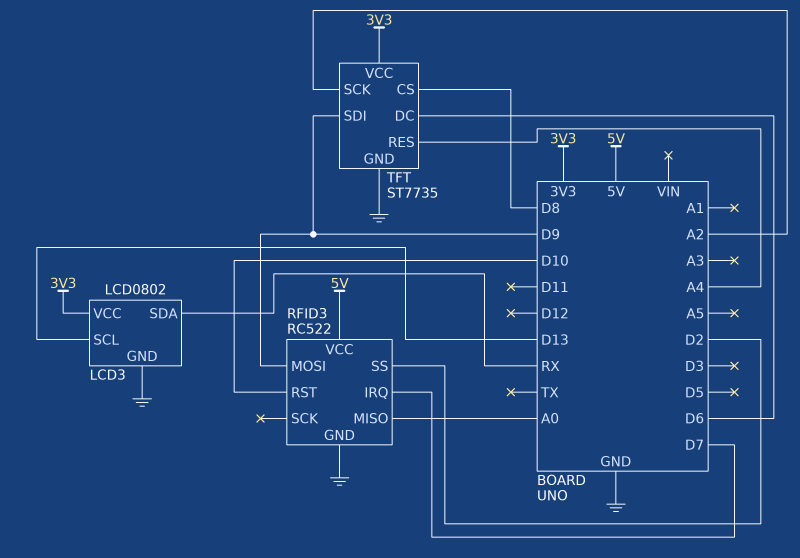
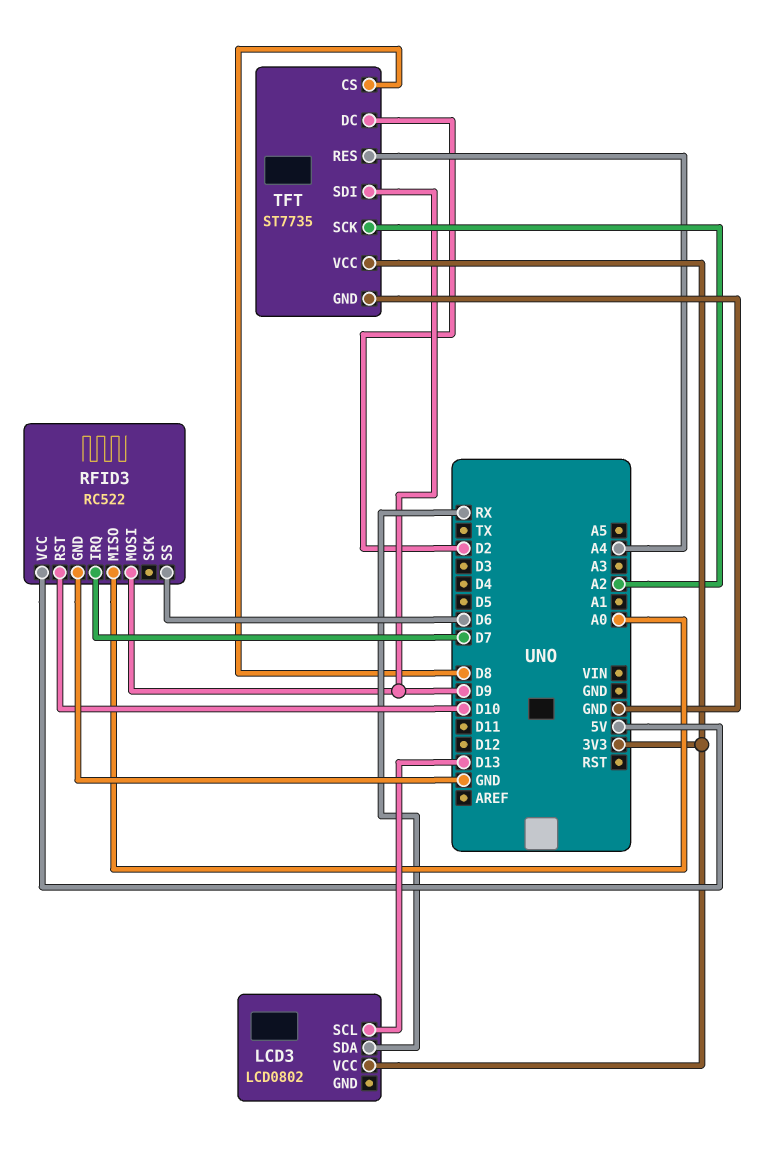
LCD3 pin GND: GND -> none
RFID3 pin SS: D2 -> D6
TFT pin DC: D6 -> D2

